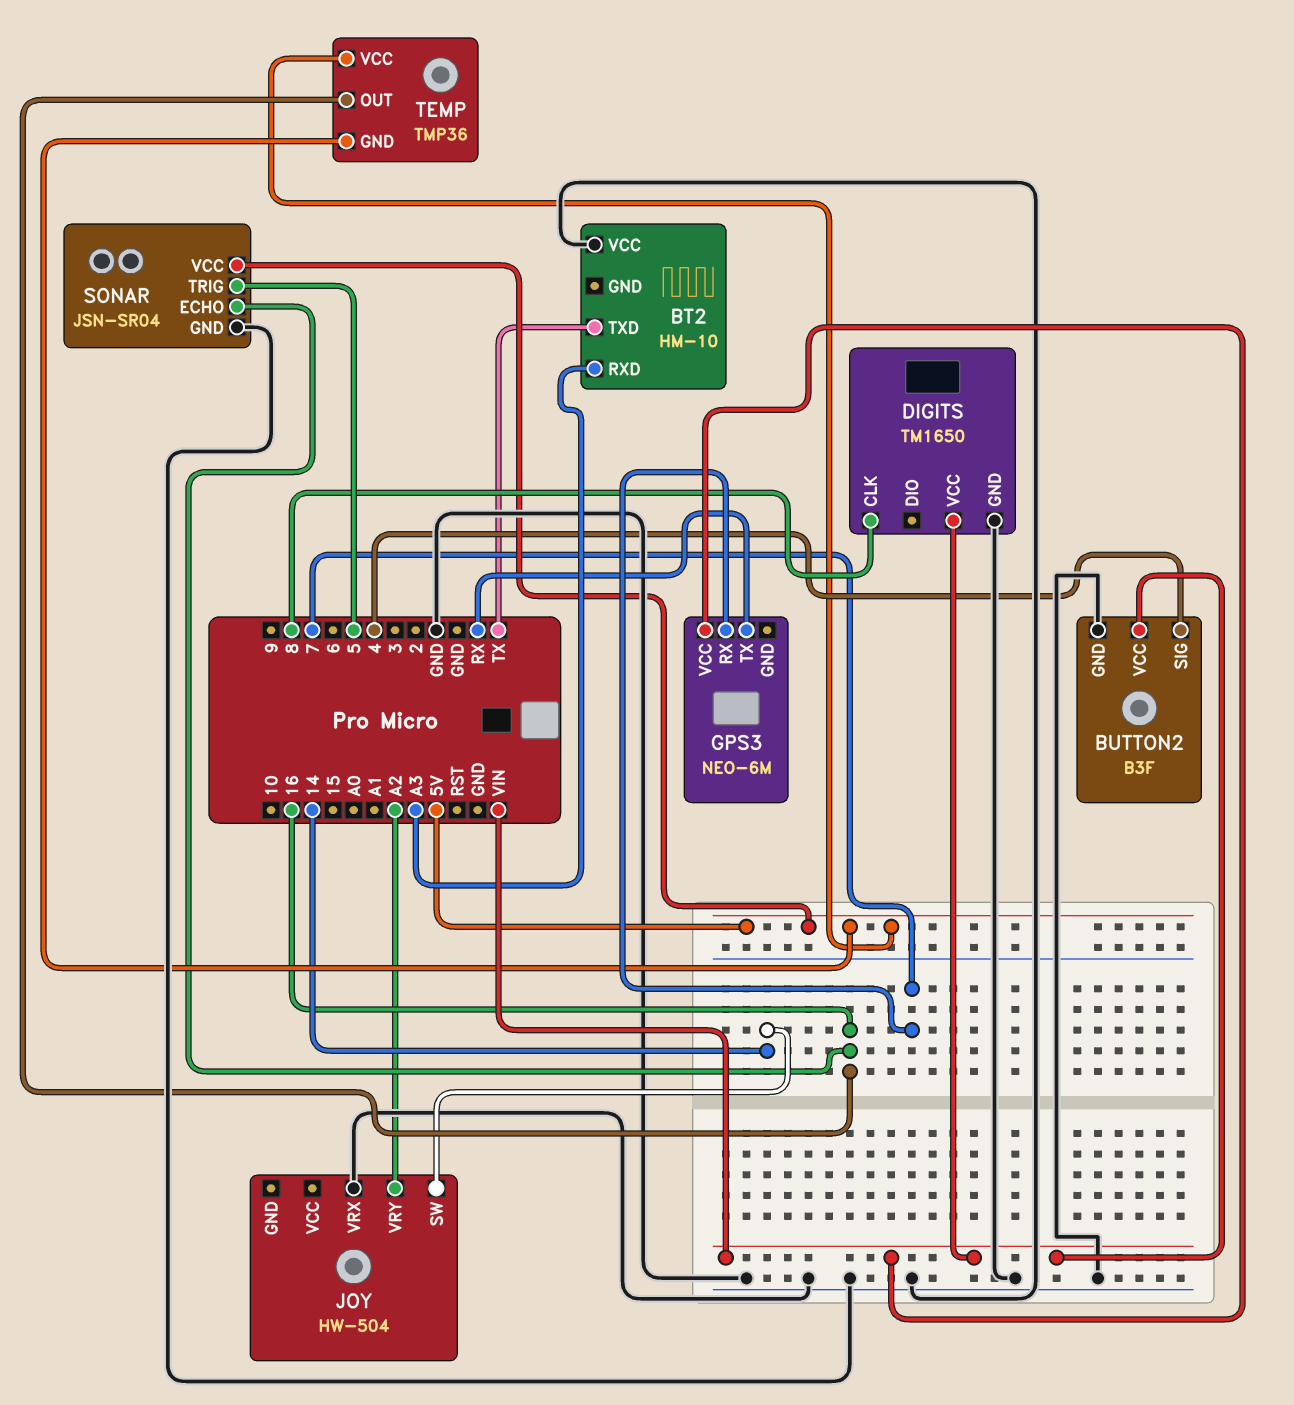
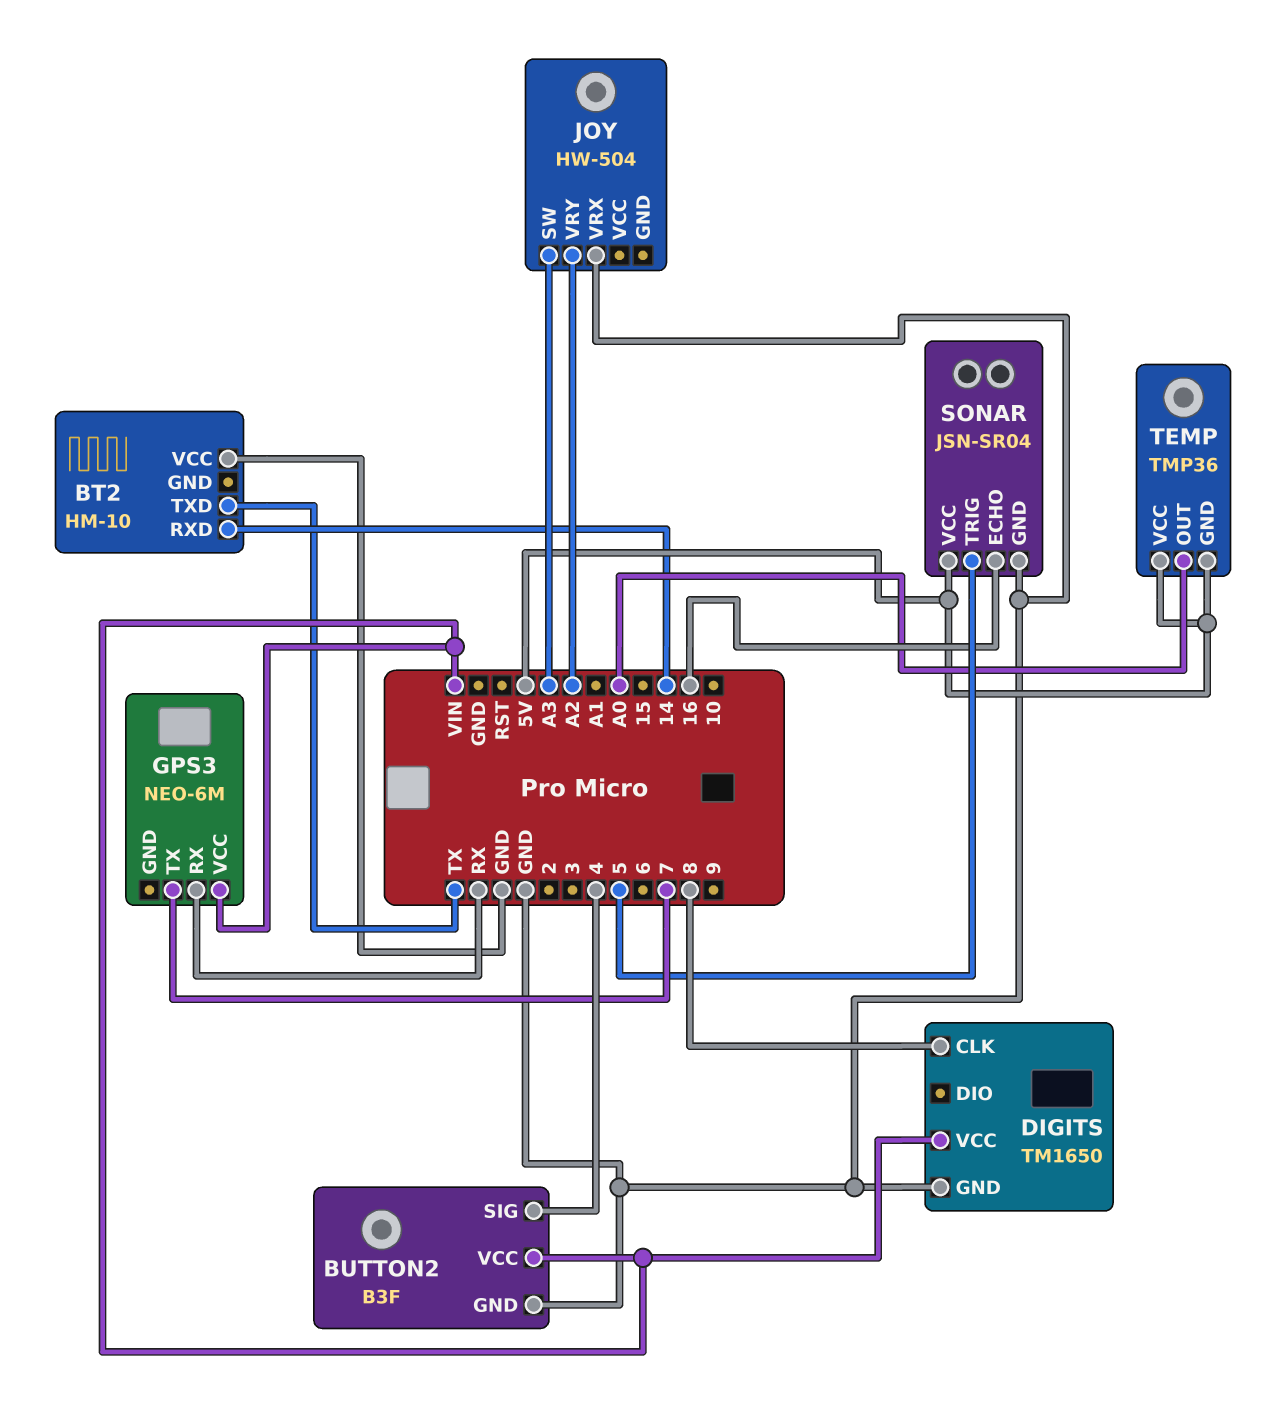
BT2 pin RXD: A3 -> 14
GPS3 pin RX: 7 -> RX
GPS3 pin TX: RX -> 7
JOY pin SW: 14 -> A3
TEMP pin OUT: 16 -> A0

